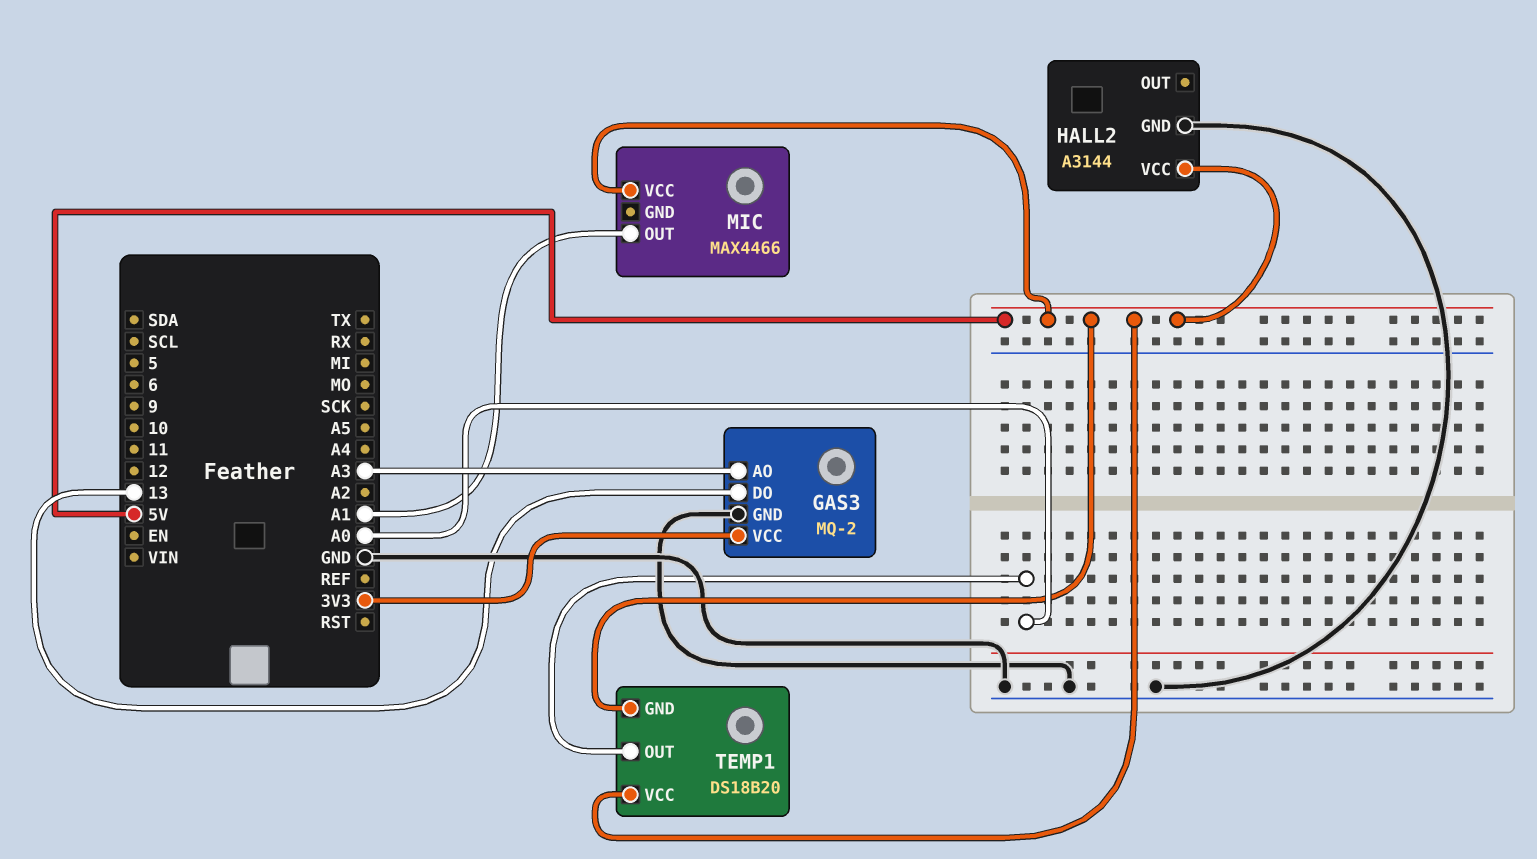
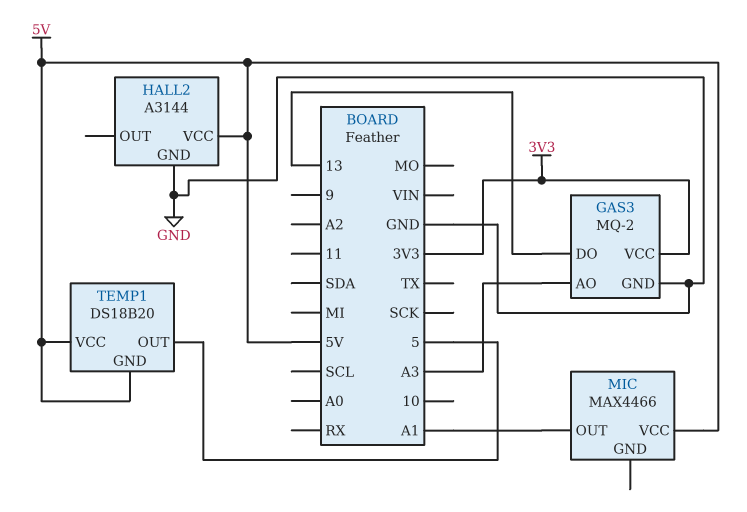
TEMP1 pin OUT: A0 -> 5

